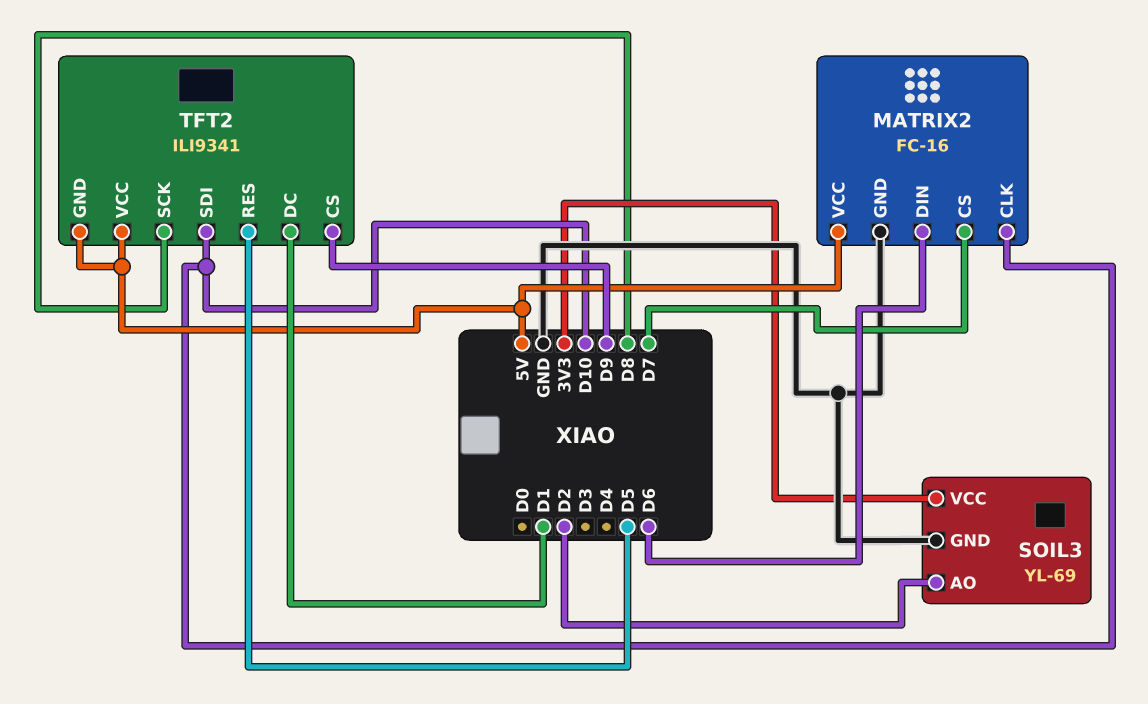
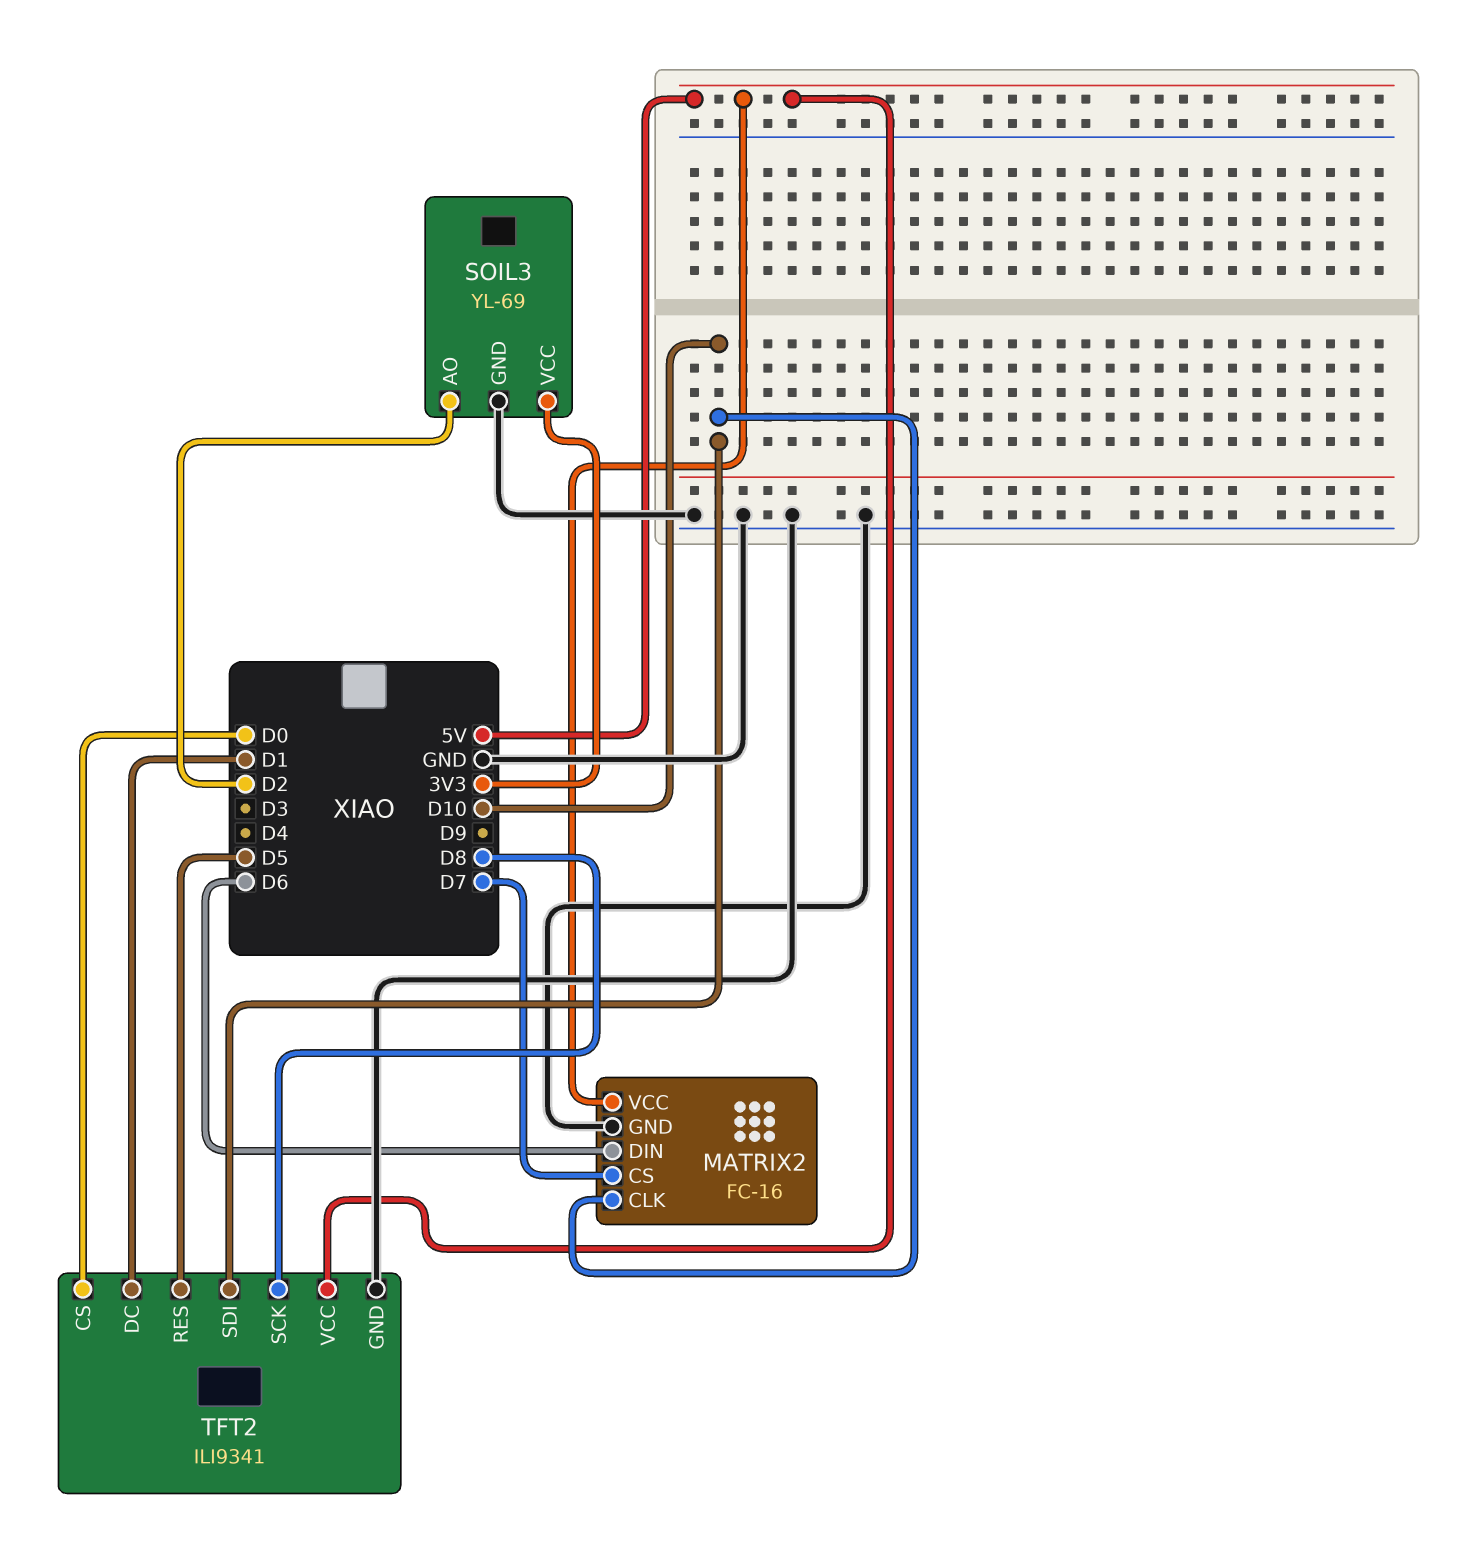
TFT2 pin CS: D9 -> D0
TFT2 pin GND: 5V -> GND

